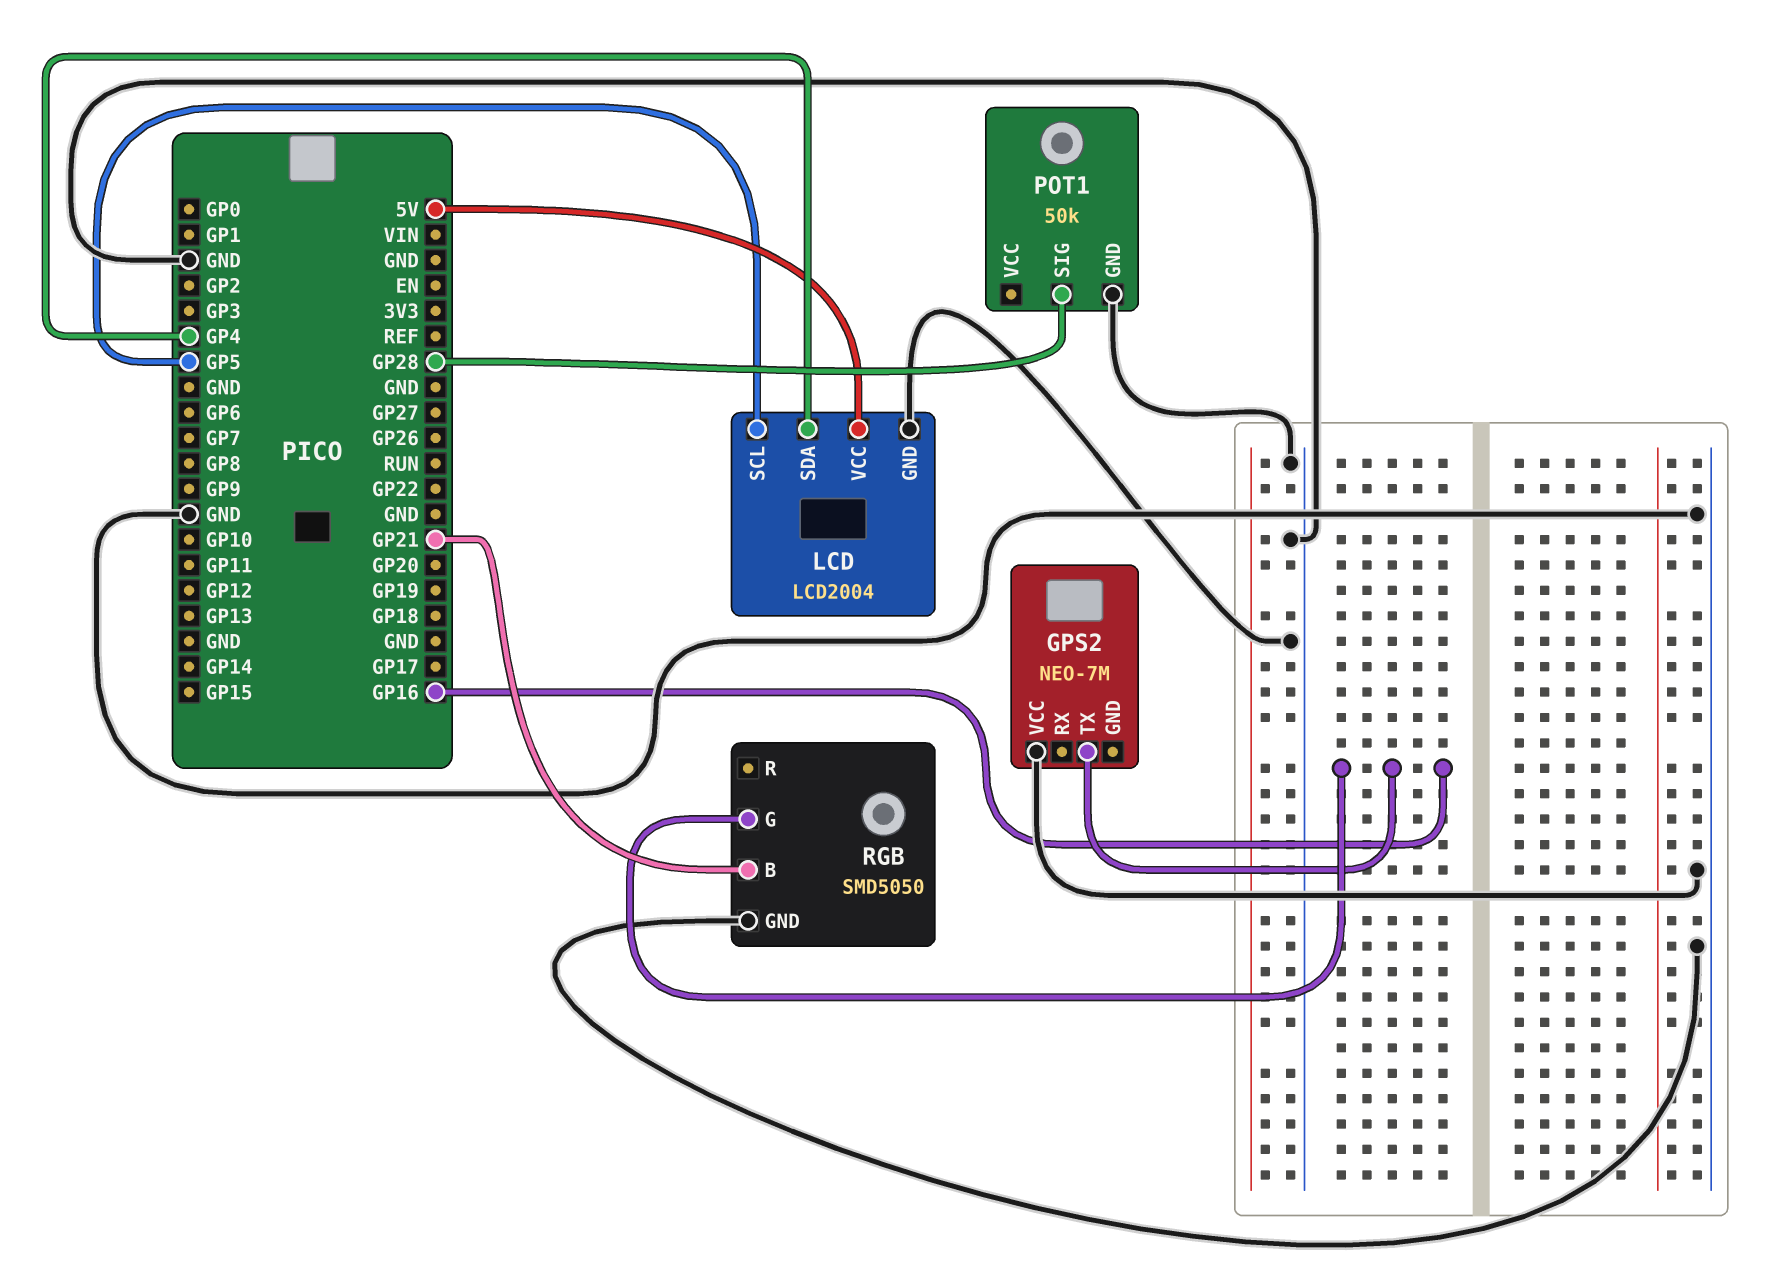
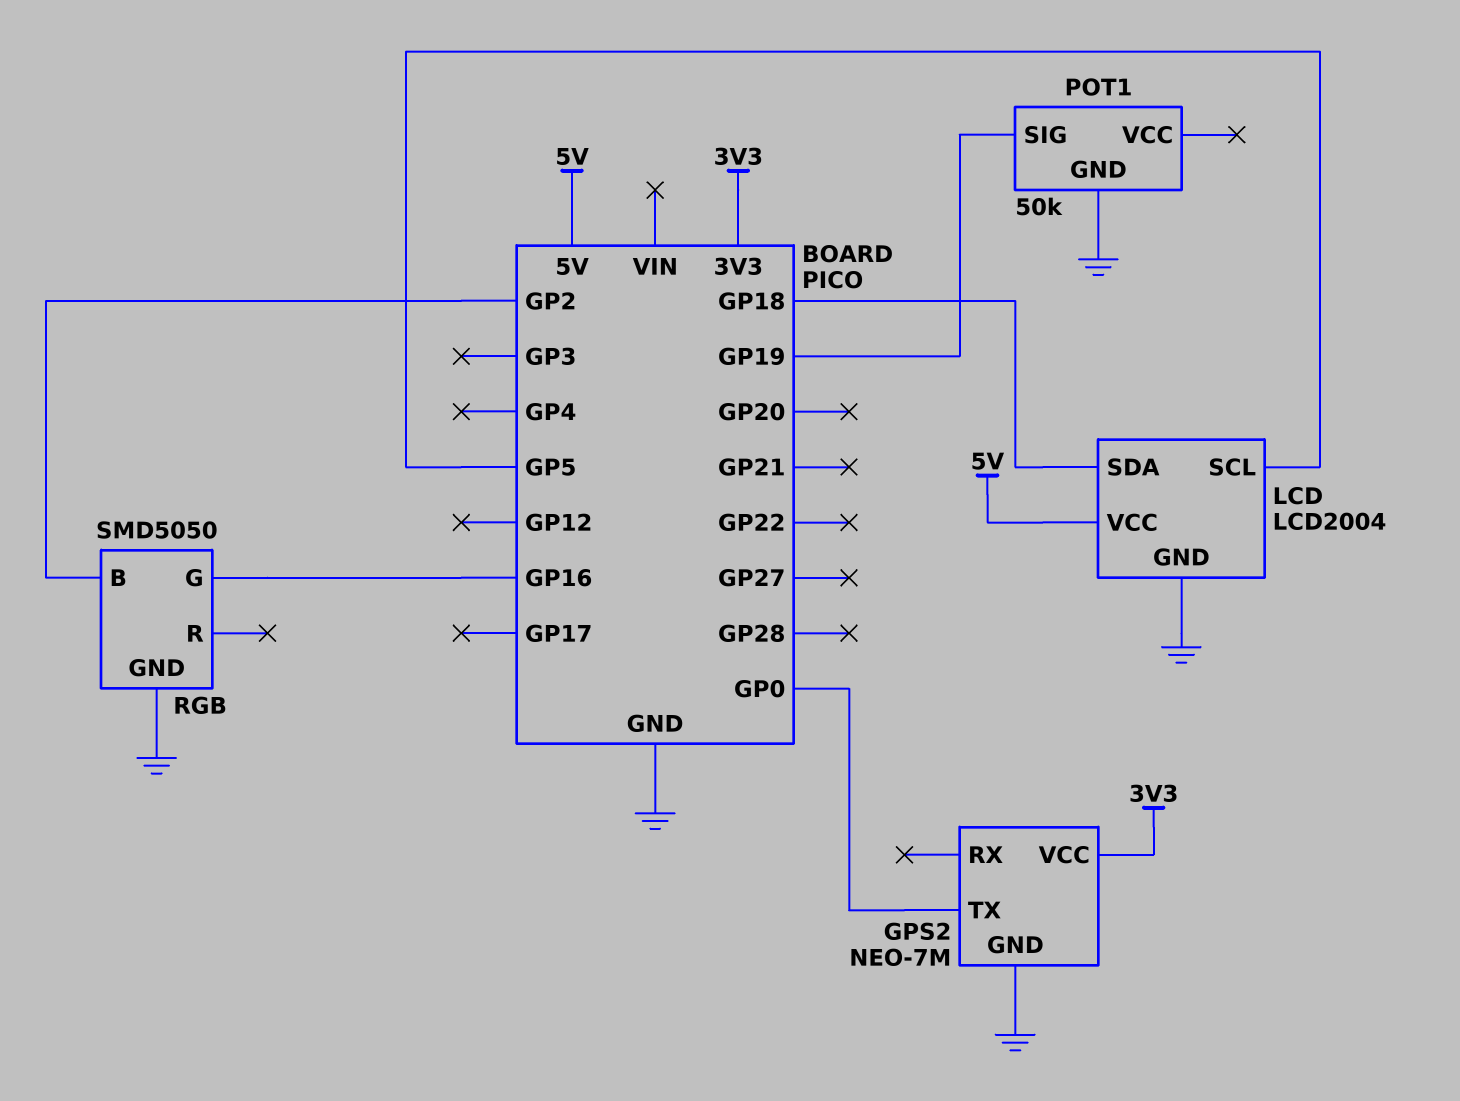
GPS2 pin GND: none -> GND
GPS2 pin TX: GP16 -> GP0
GPS2 pin VCC: GND -> 3V3
LCD pin SDA: GP4 -> GP18
POT1 pin SIG: GP28 -> GP19
RGB pin B: GP21 -> GP2

